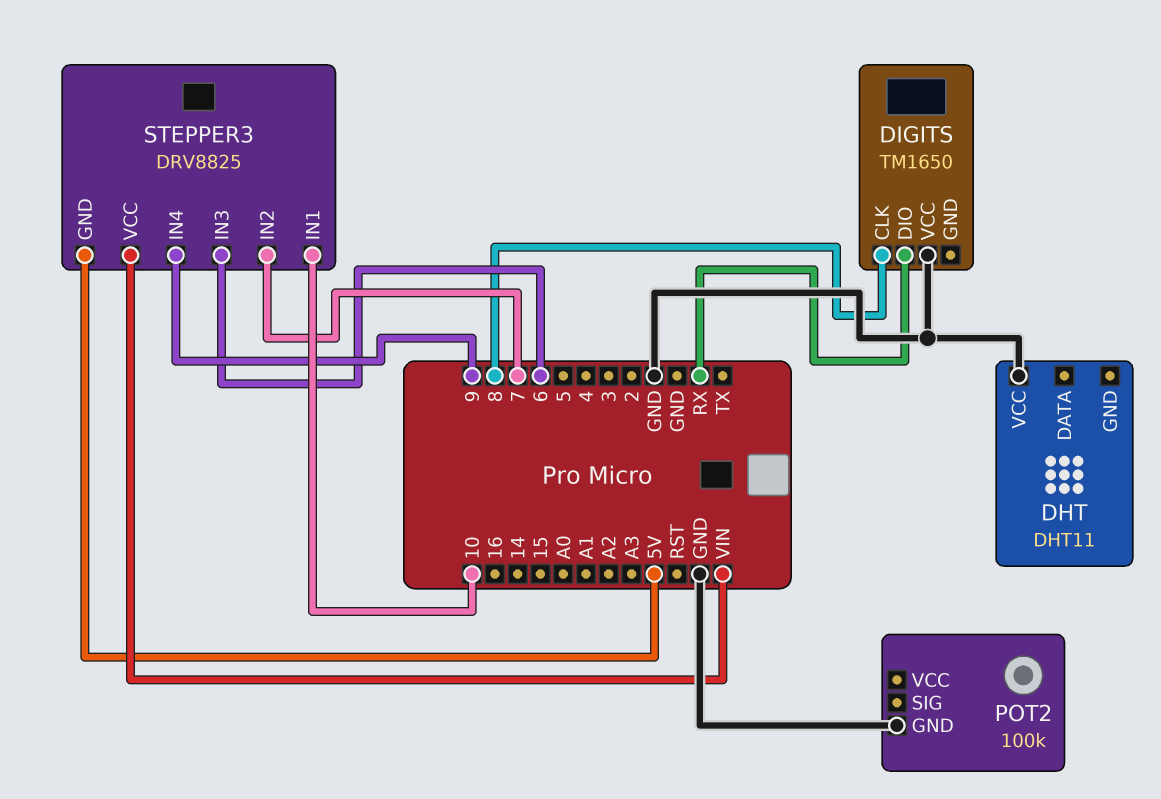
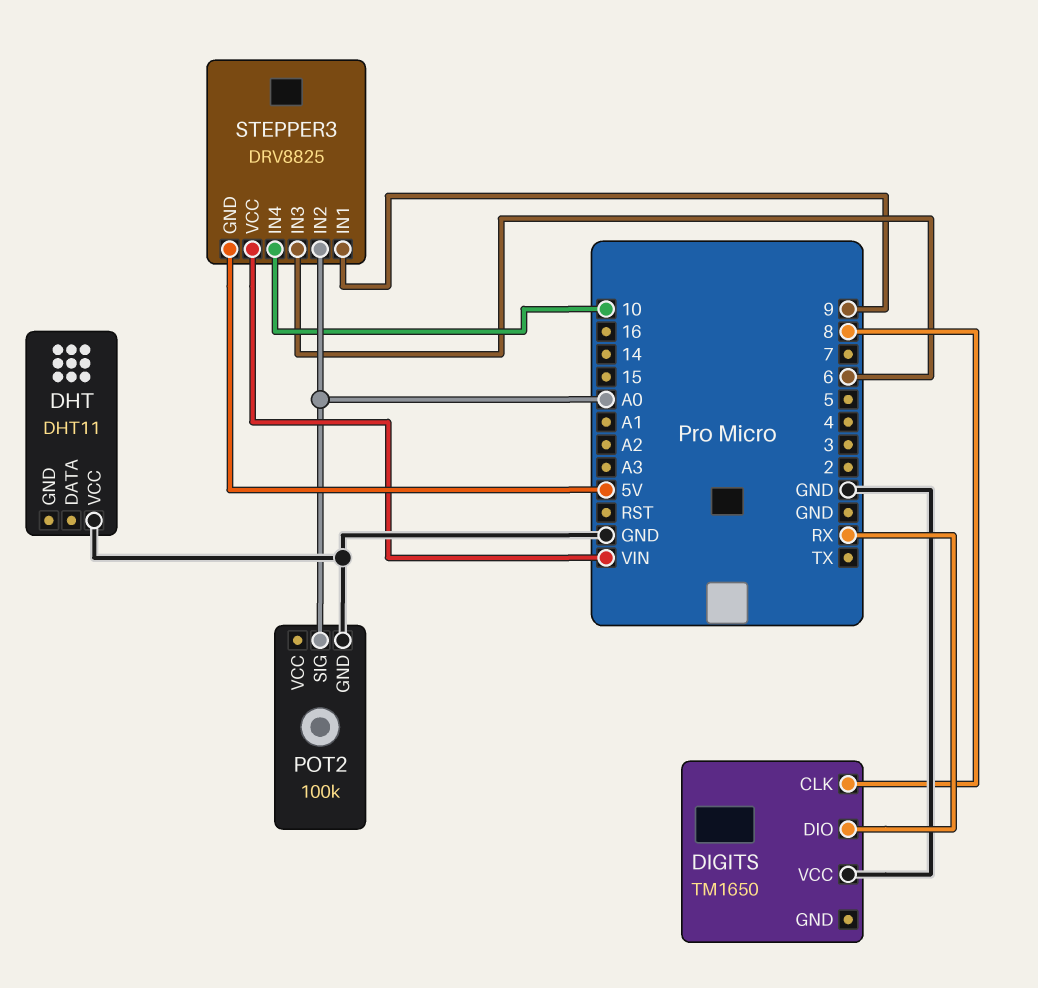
POT2 pin SIG: none -> A0
STEPPER3 pin IN1: 10 -> 9
STEPPER3 pin IN2: 7 -> A0
STEPPER3 pin IN4: 9 -> 10

